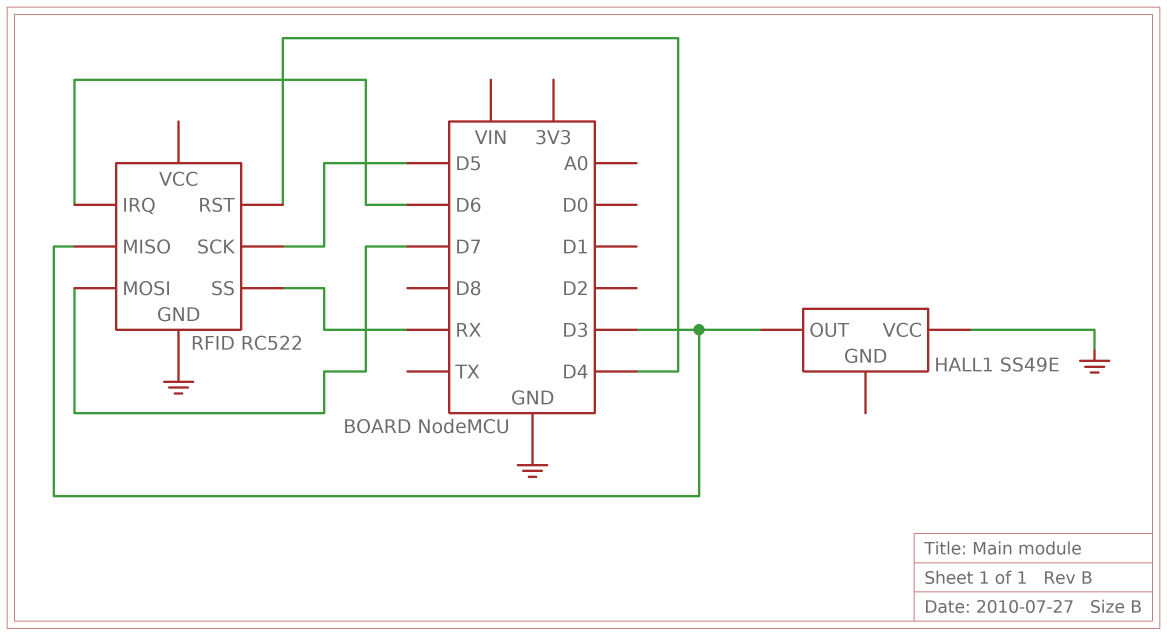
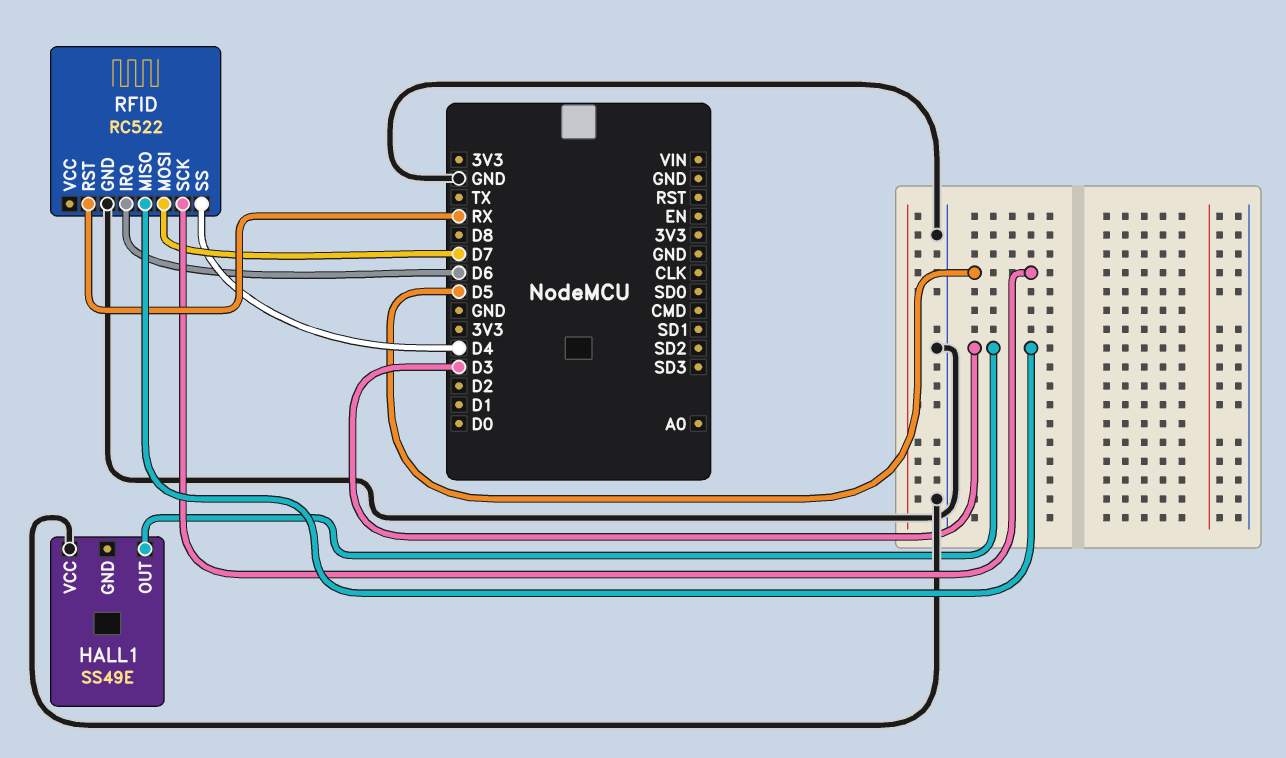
RFID pin RST: D4 -> RX
RFID pin SS: RX -> D4

